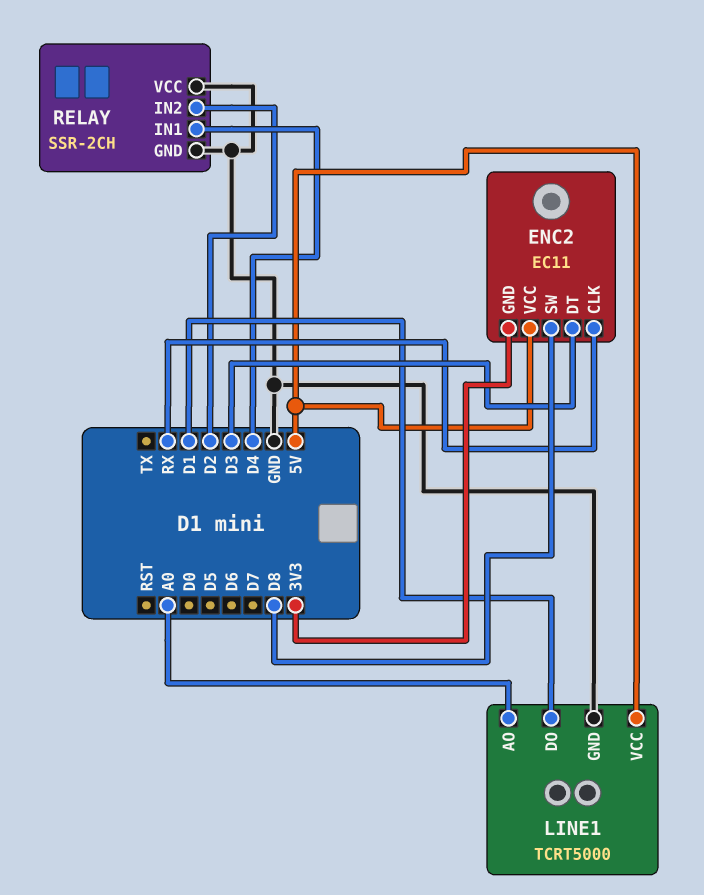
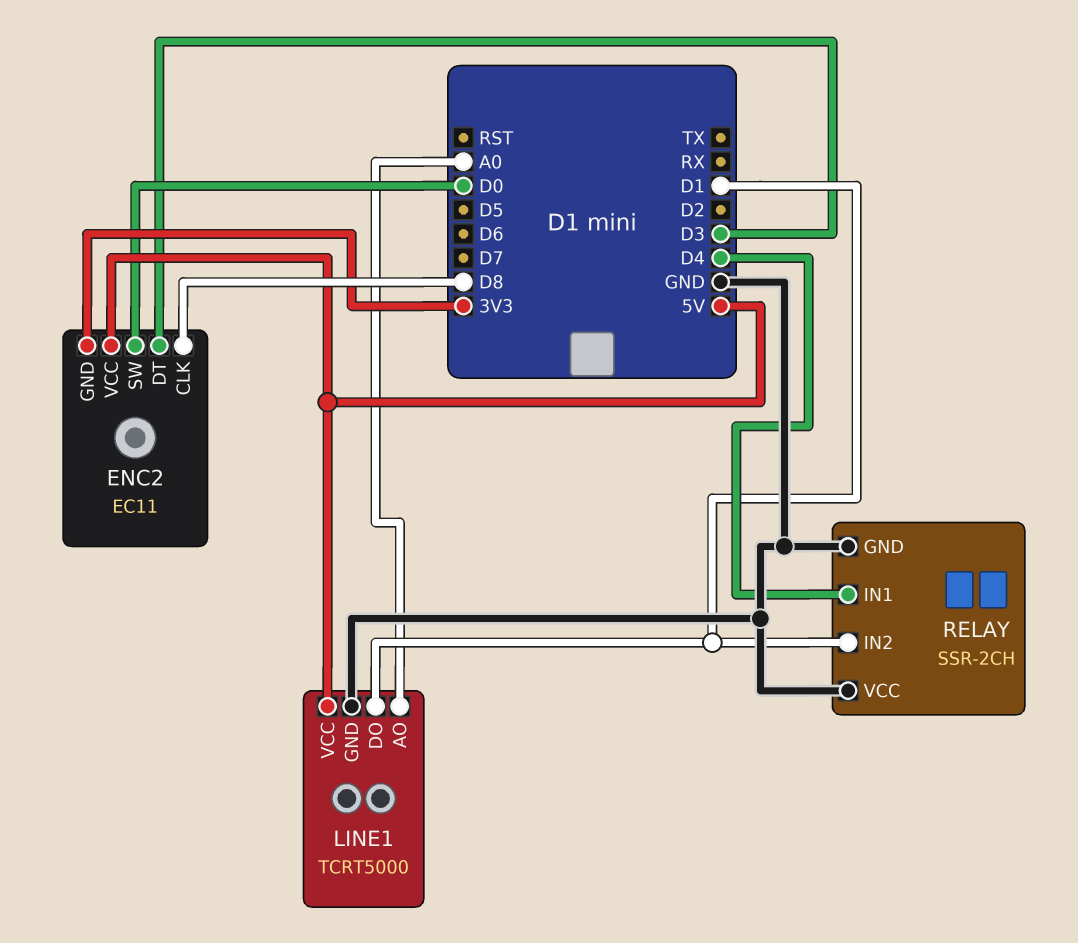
ENC2 pin CLK: RX -> D8
ENC2 pin SW: D8 -> D0
RELAY pin IN2: D2 -> D1

